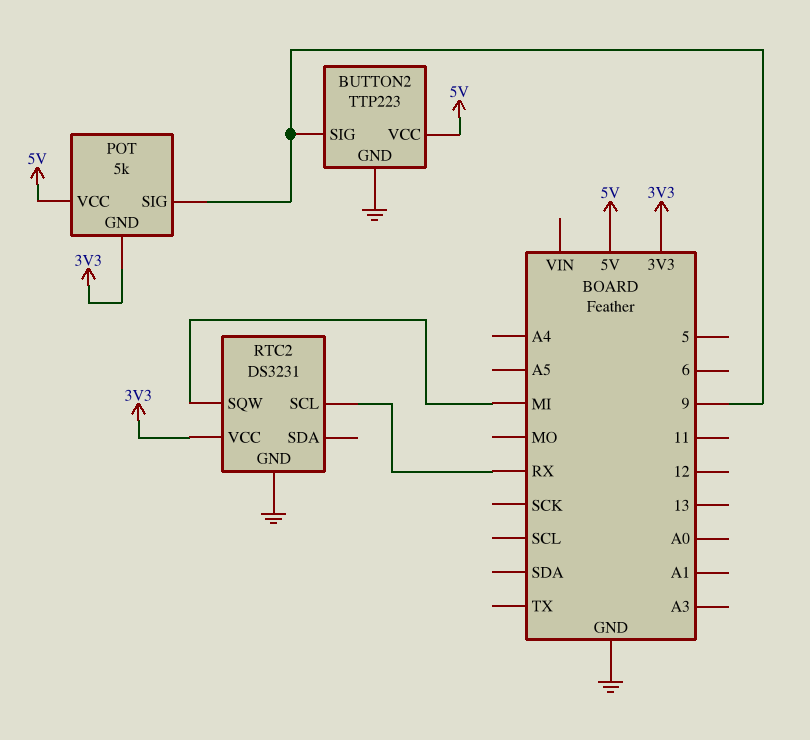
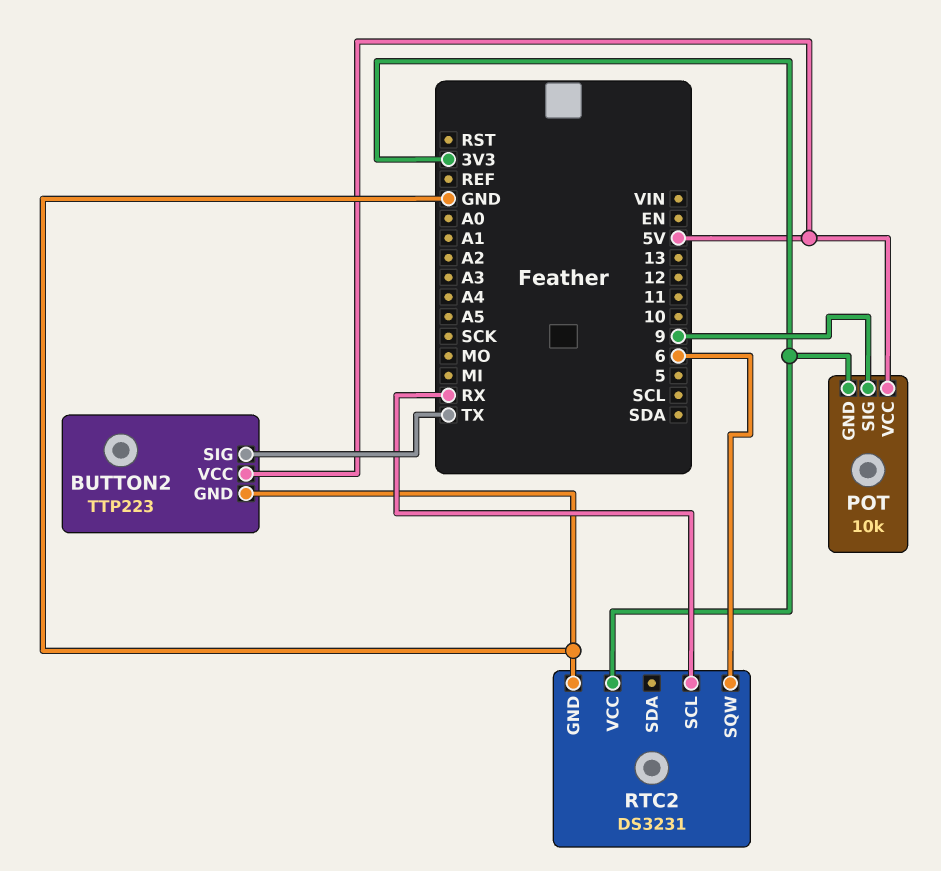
BUTTON2 pin SIG: 9 -> TX
POT: 5k -> 10k
RTC2 pin SQW: MI -> 6

